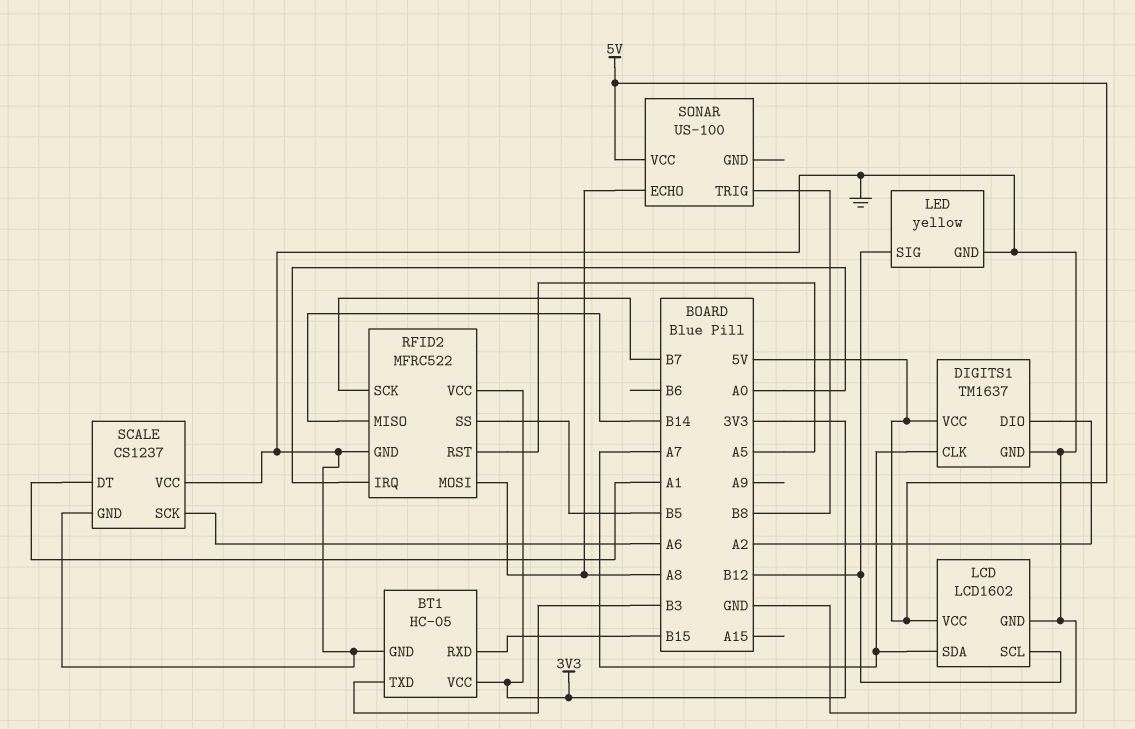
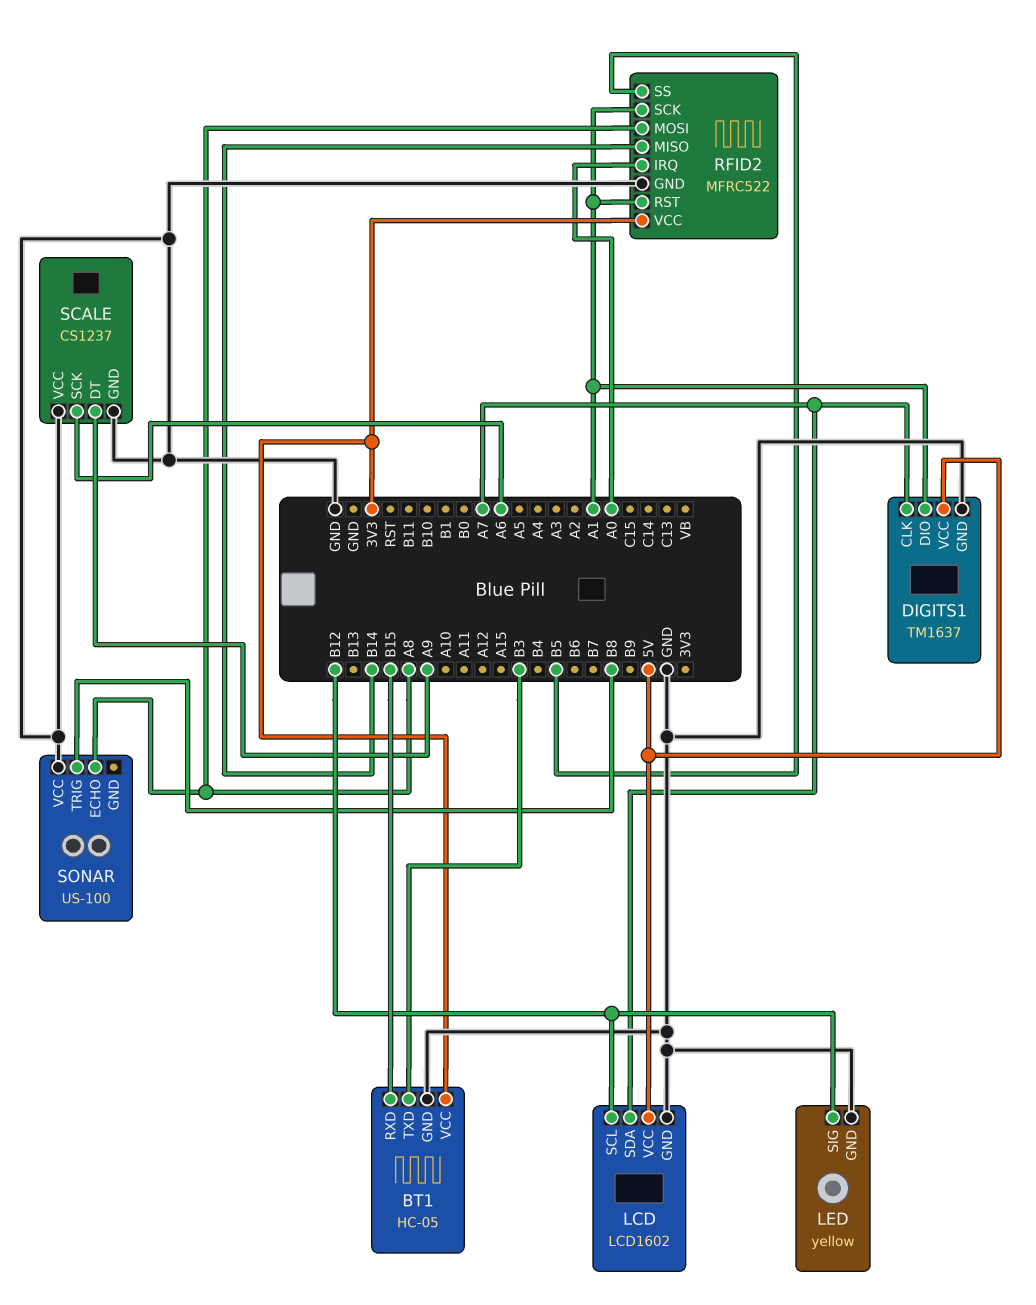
DIGITS1 pin DIO: A2 -> A1
RFID2 pin RST: A5 -> A1
RFID2 pin SCK: B7 -> A1
SCALE pin DT: A1 -> A9
SONAR pin VCC: 5V -> GND

